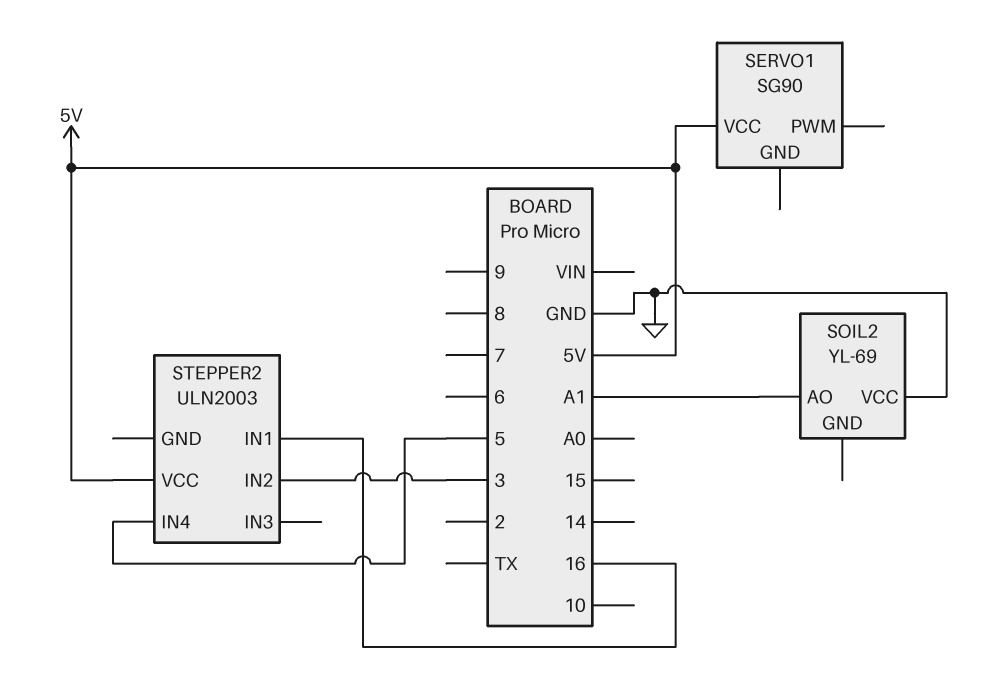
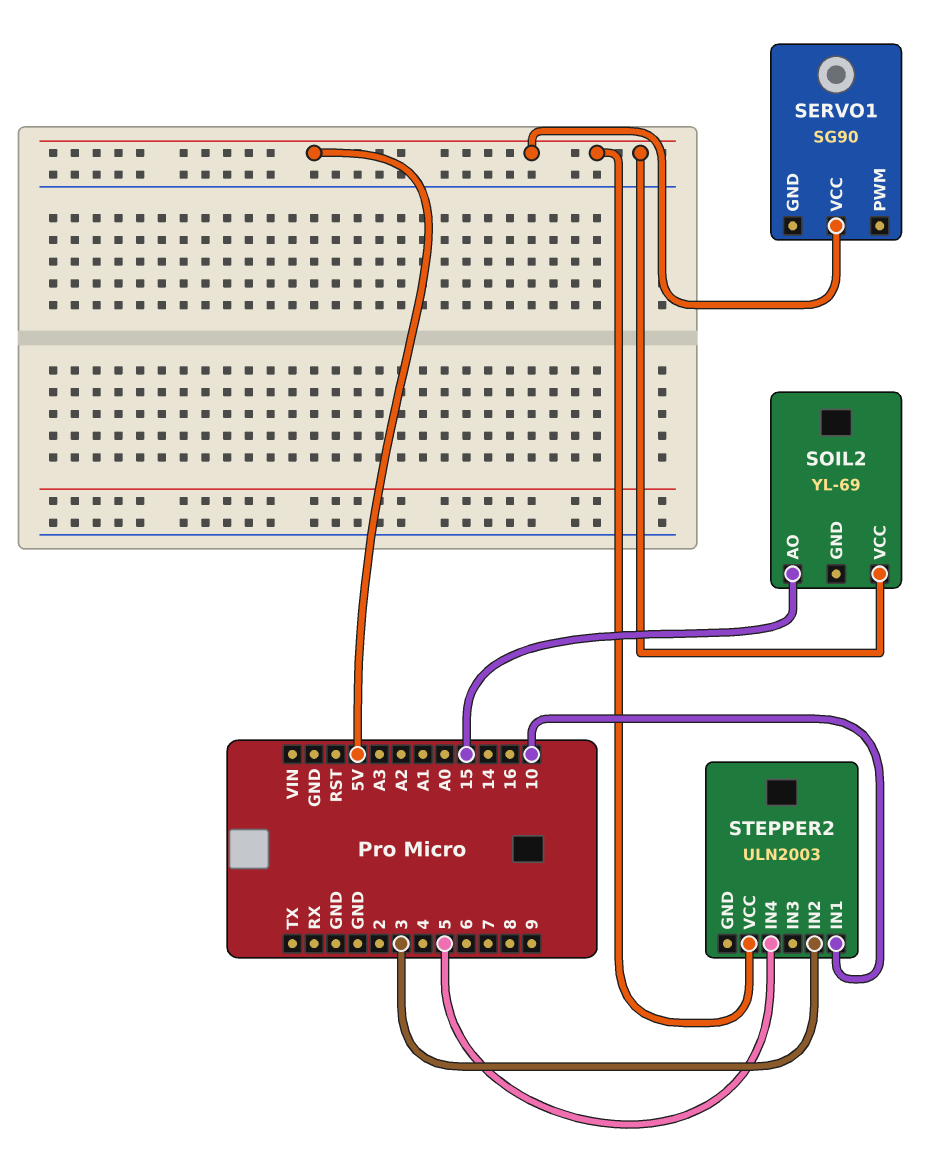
SOIL2 pin AO: A1 -> 15
SOIL2 pin VCC: GND -> 5V
STEPPER2 pin IN1: 16 -> 10

